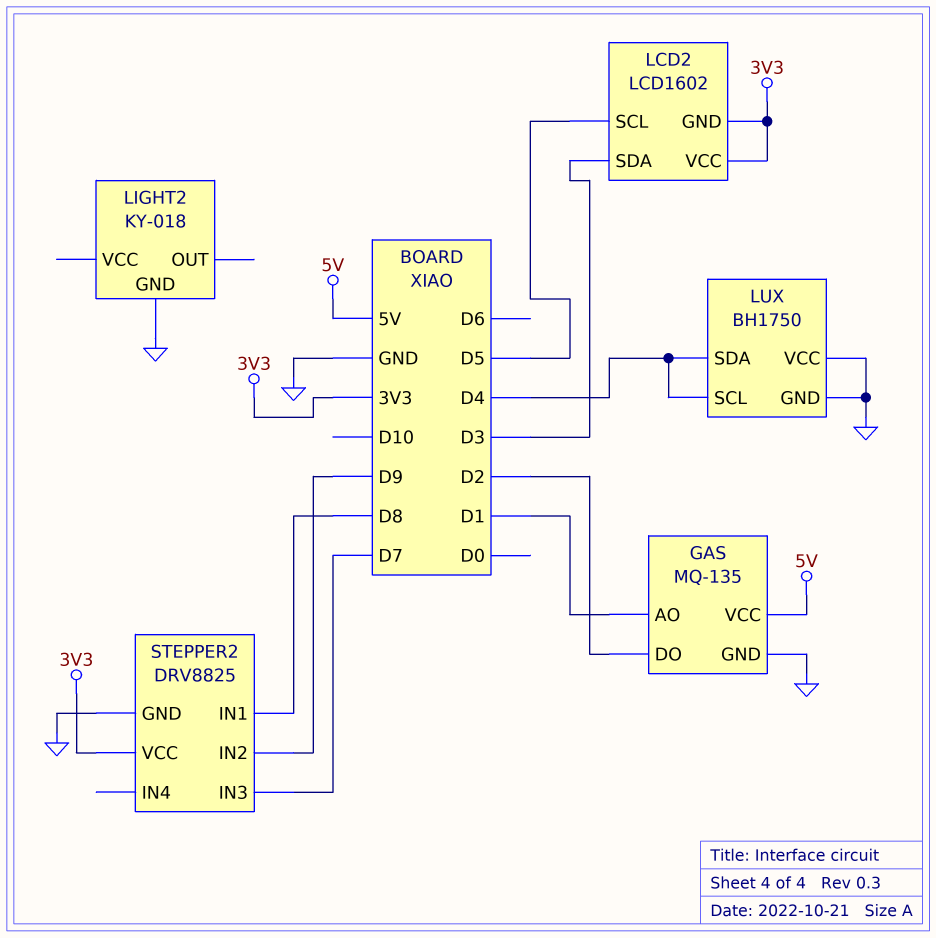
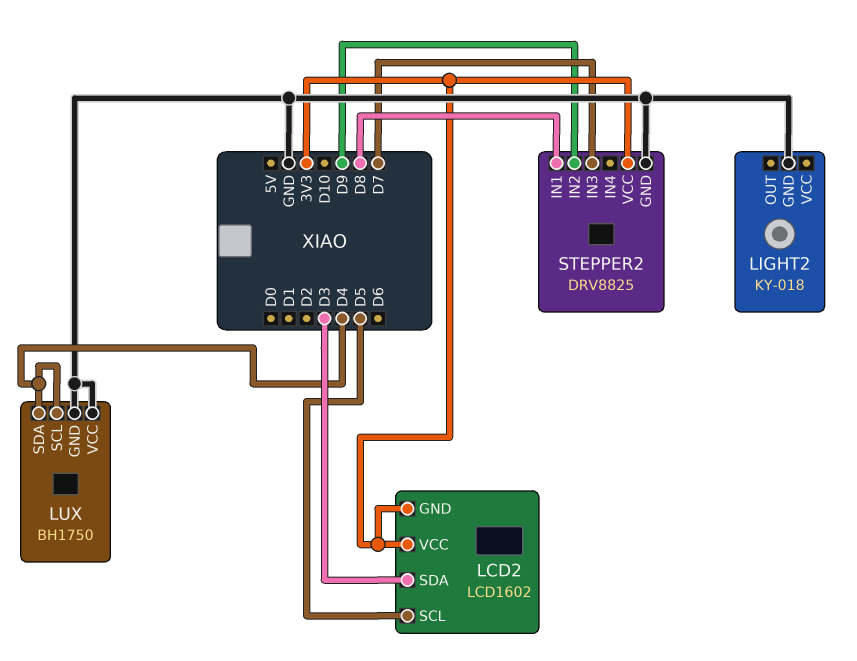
GAS: MQ-135 -> none
GAS pin AO: D1 -> none
GAS pin DO: D2 -> none
GAS pin GND: GND -> none
GAS pin VCC: 5V -> none

